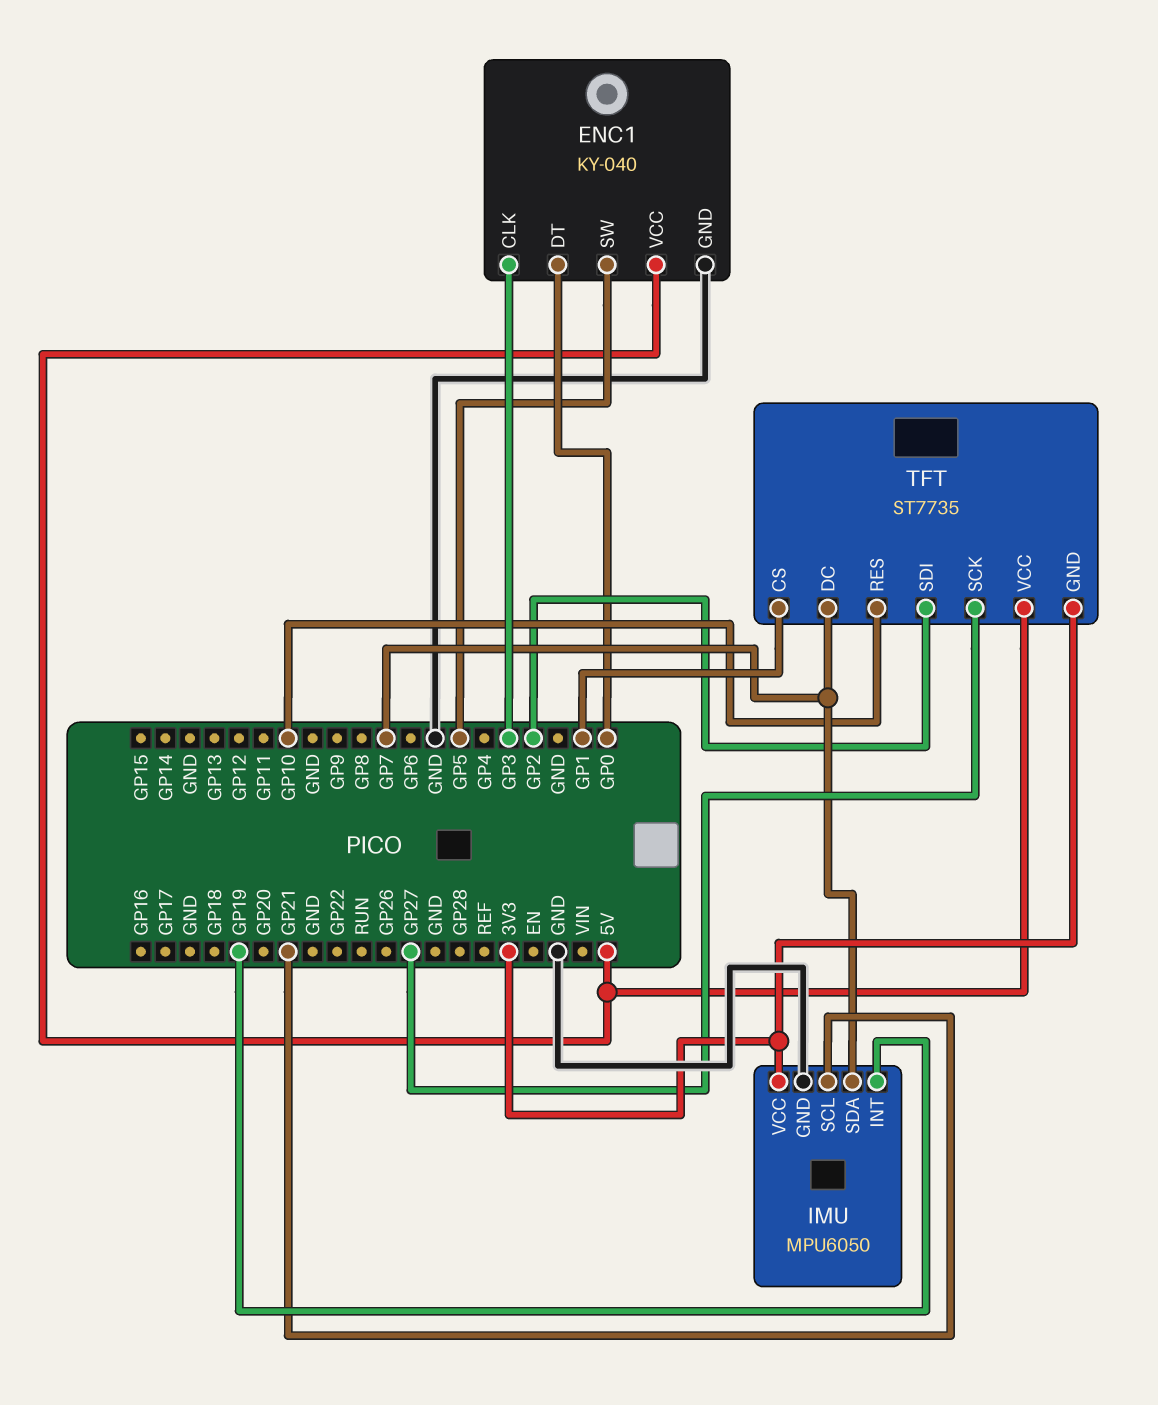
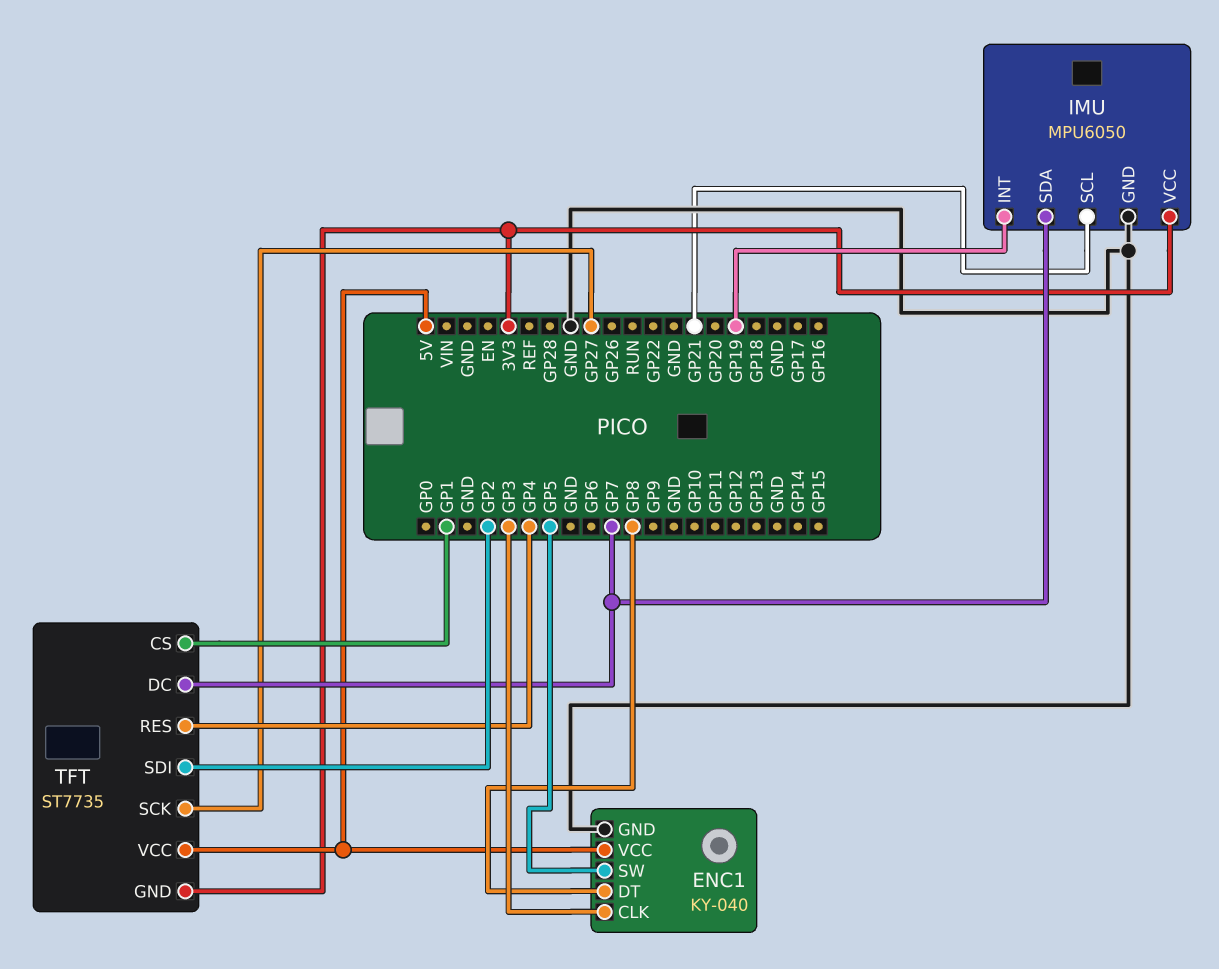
ENC1 pin DT: GP0 -> GP8
TFT pin RES: GP10 -> GP4

